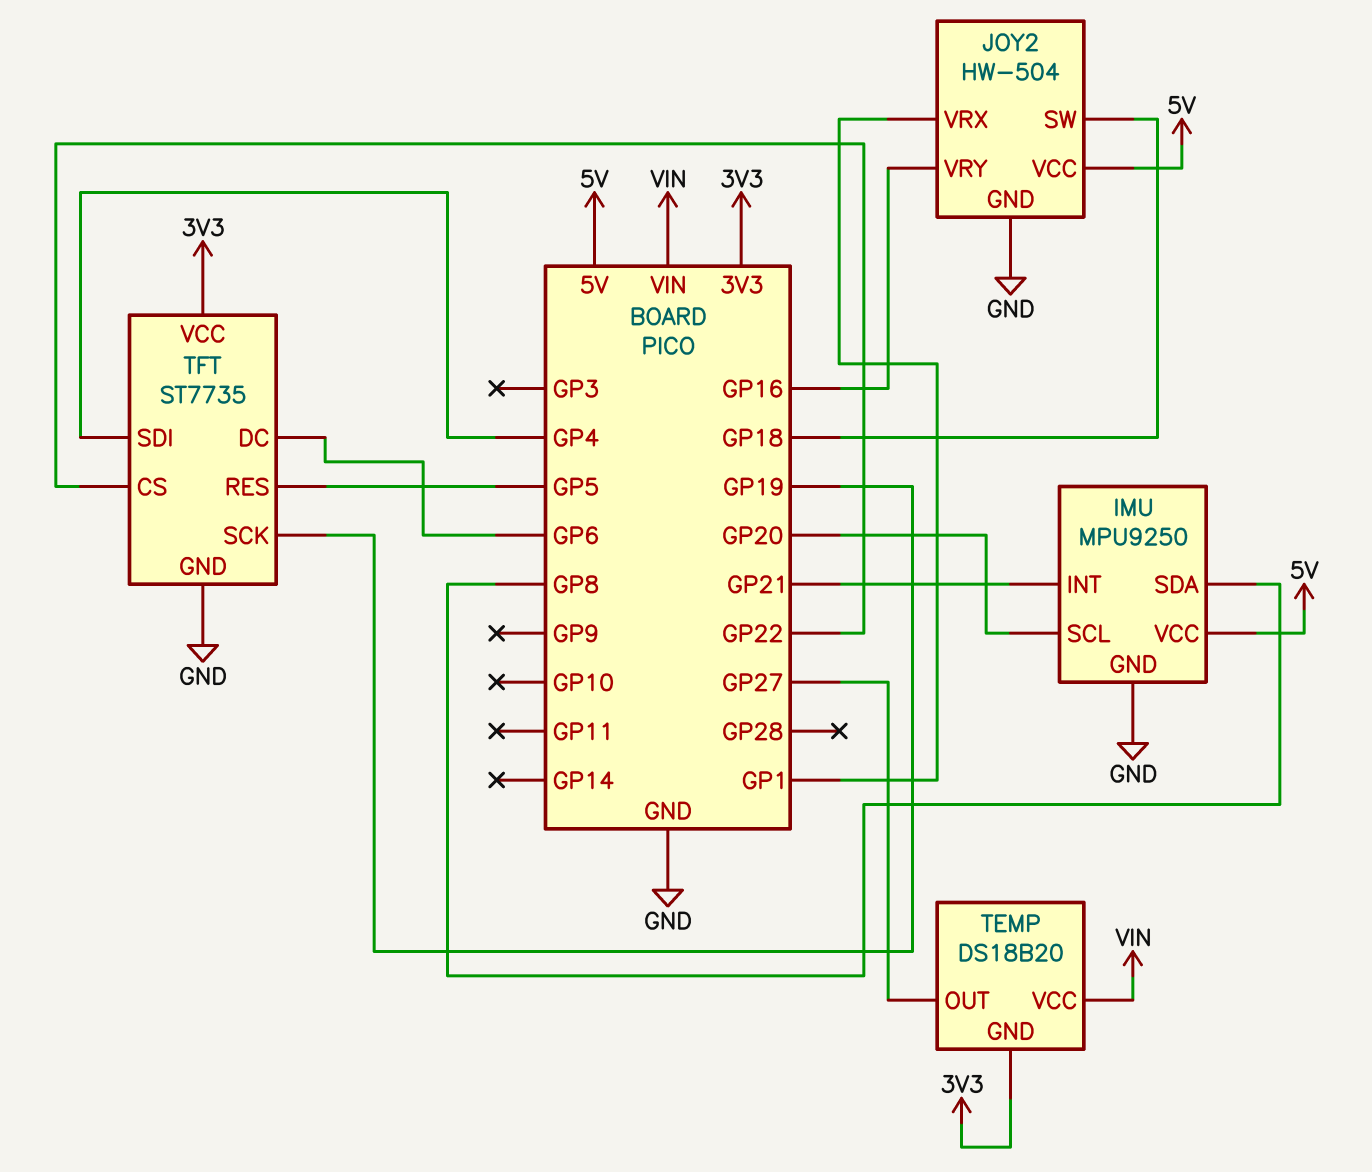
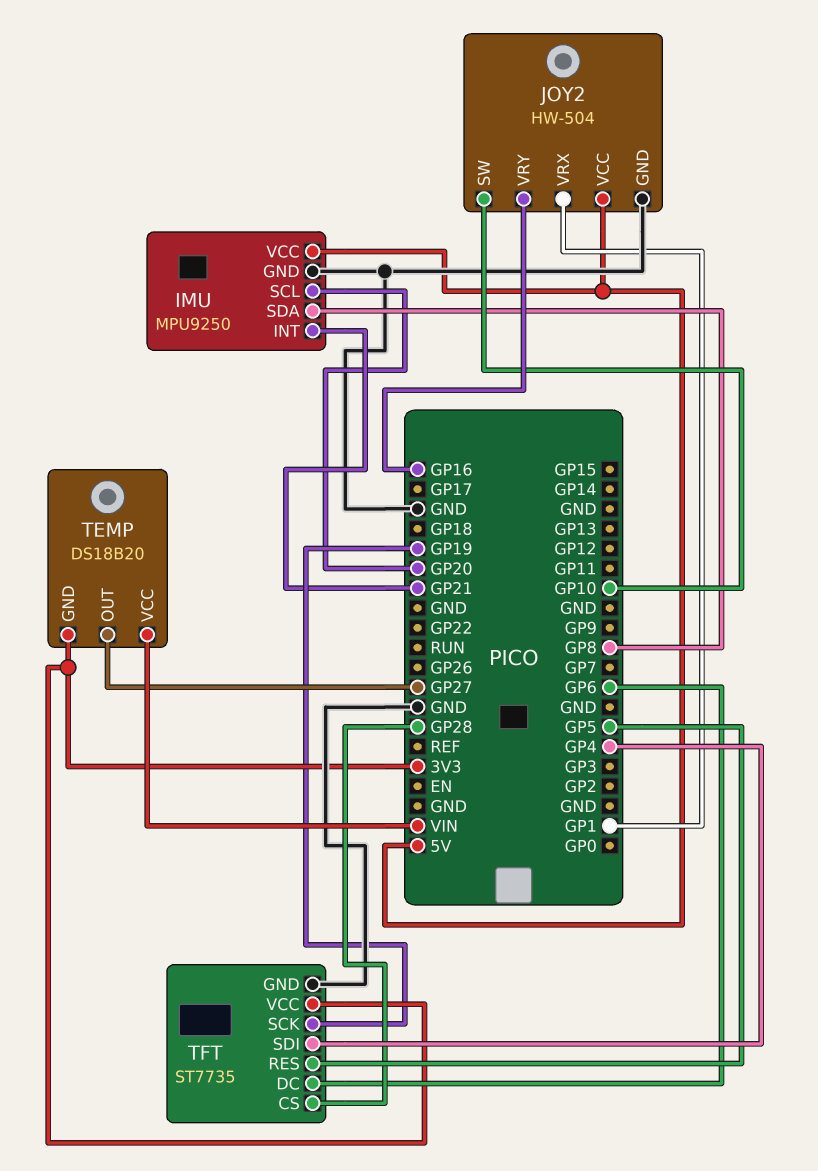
JOY2 pin SW: GP18 -> GP10
TFT pin CS: GP22 -> GP28

